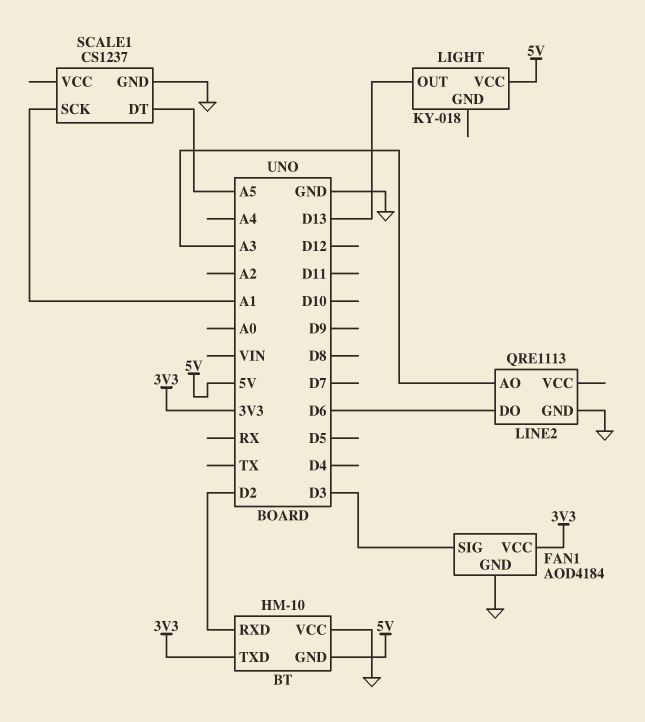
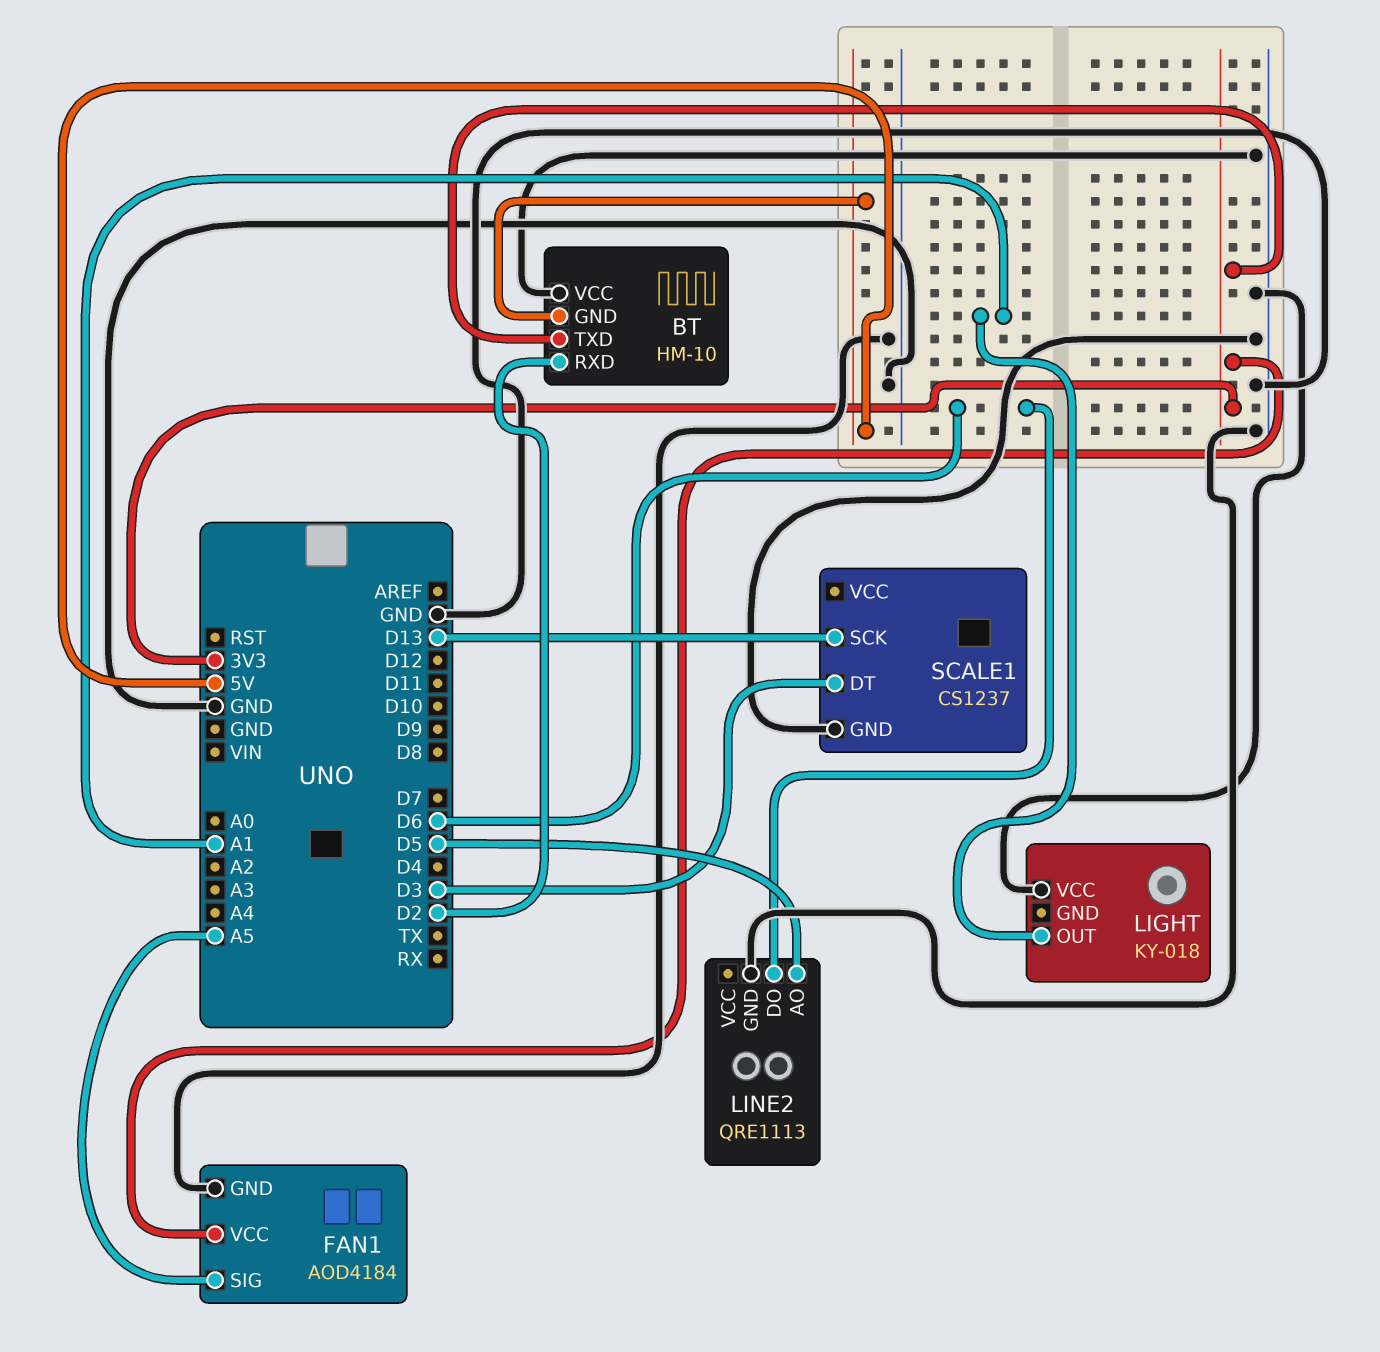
FAN1 pin SIG: D3 -> A5
LIGHT pin OUT: D13 -> A1
LIGHT pin VCC: 5V -> GND
LINE2 pin AO: A3 -> D5
SCALE1 pin DT: A5 -> D3
SCALE1 pin SCK: A1 -> D13

